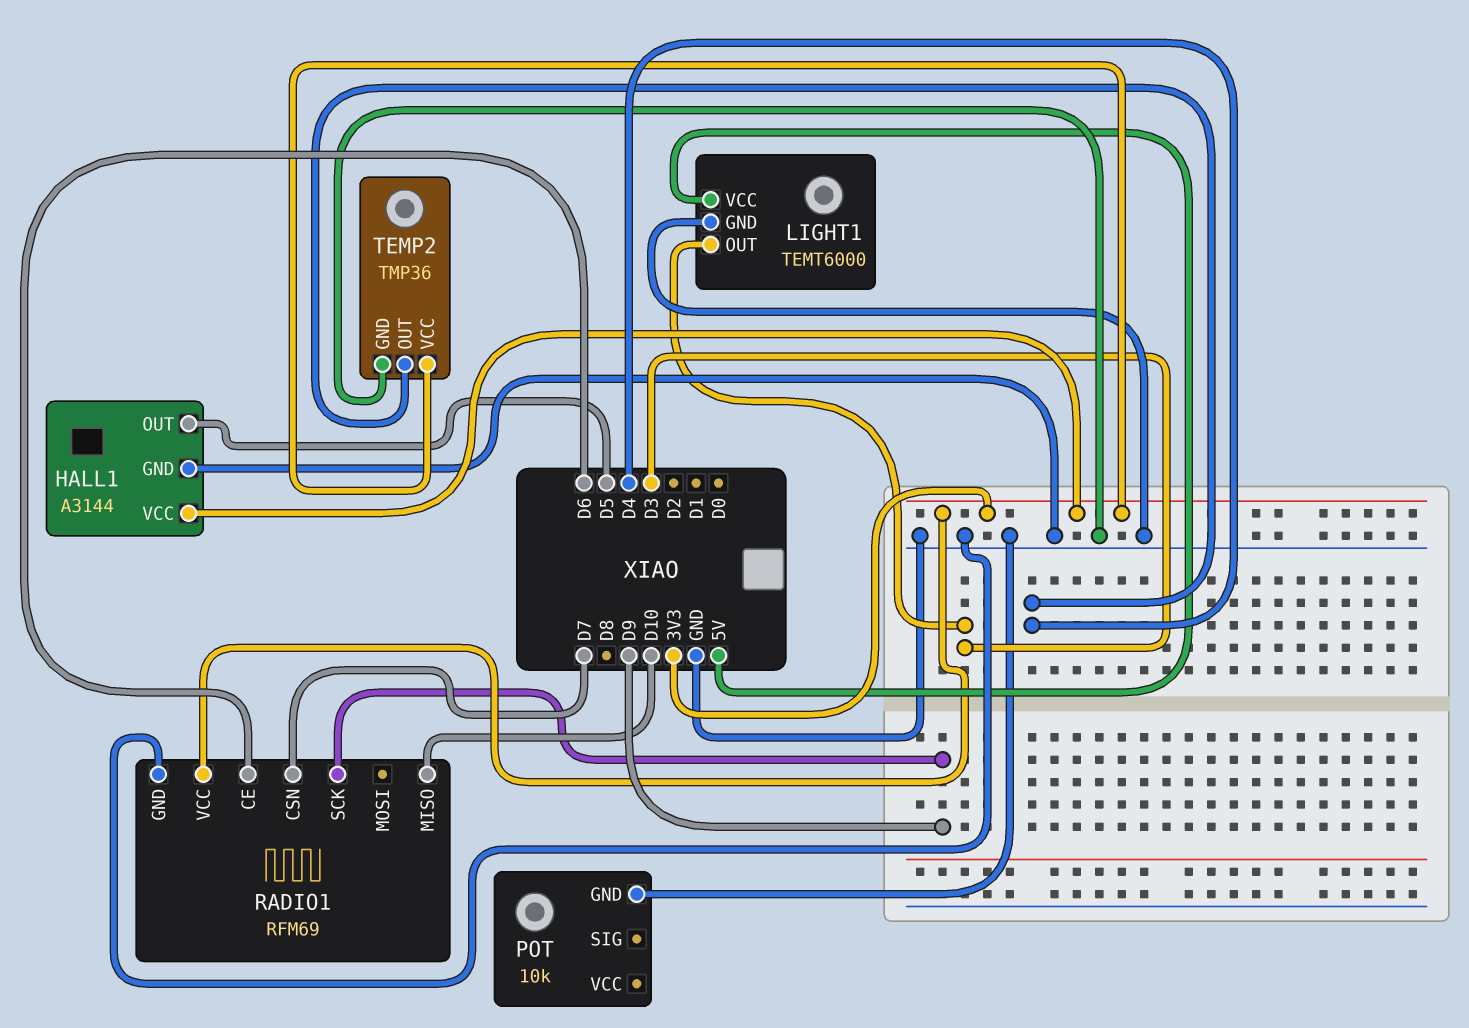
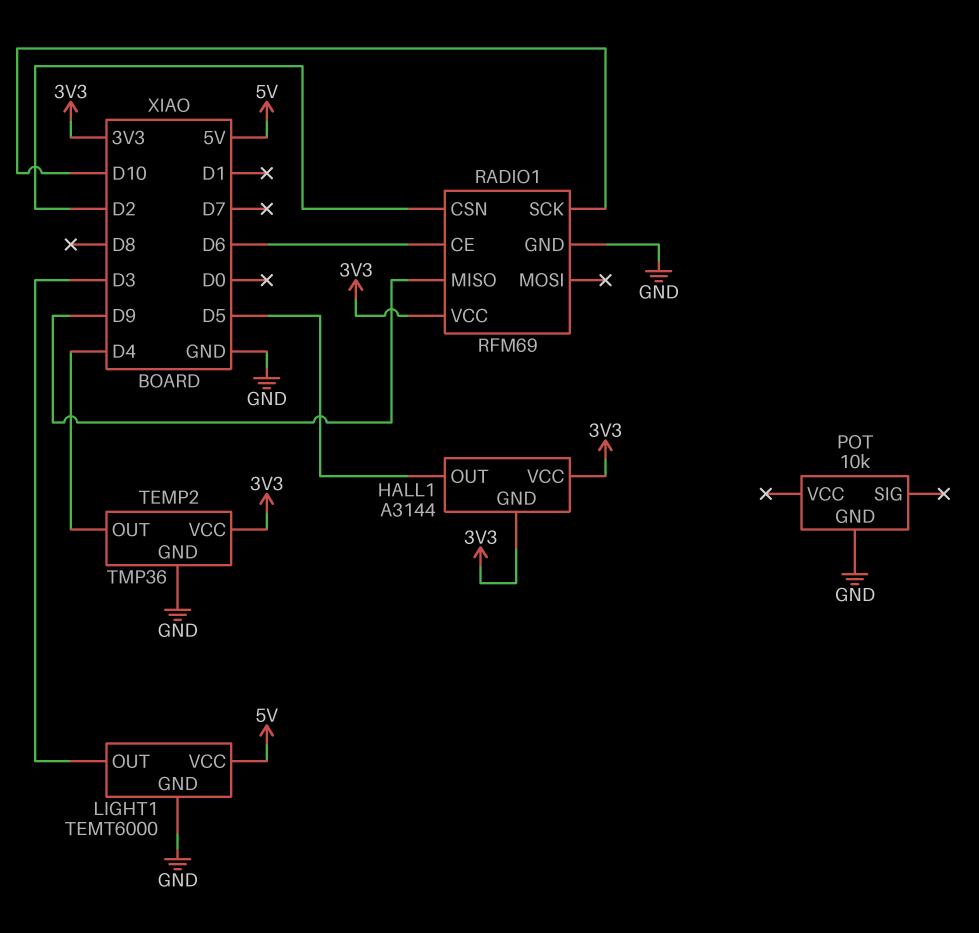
HALL1 pin GND: GND -> 3V3
RADIO1 pin CSN: D7 -> D2
RADIO1 pin MISO: D10 -> D9
RADIO1 pin SCK: D9 -> D10

